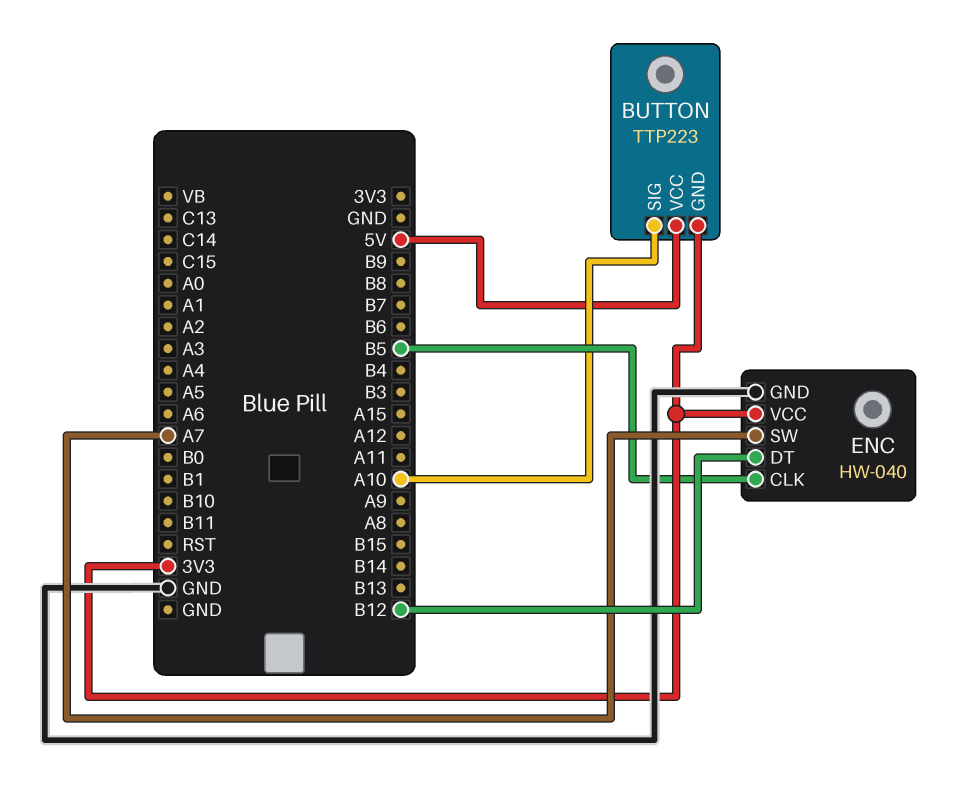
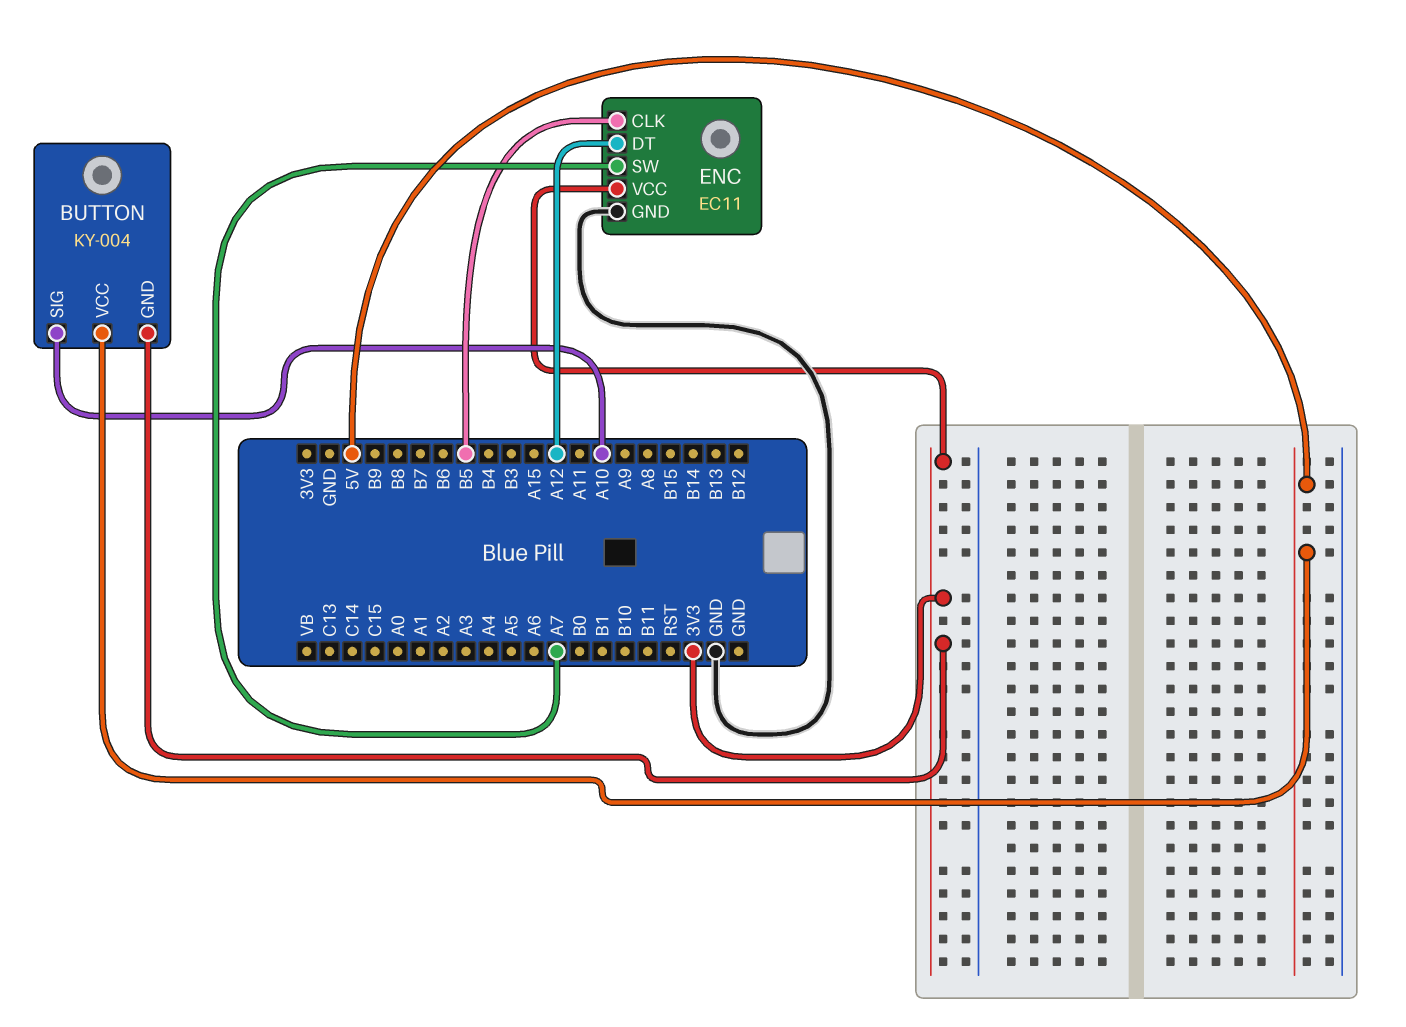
BUTTON: TTP223 -> KY-004
ENC: HW-040 -> EC11
ENC pin DT: B12 -> A12

